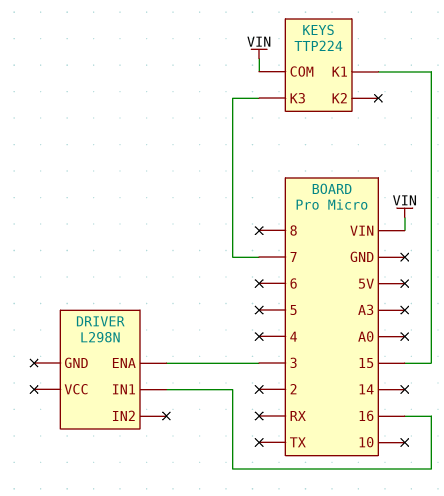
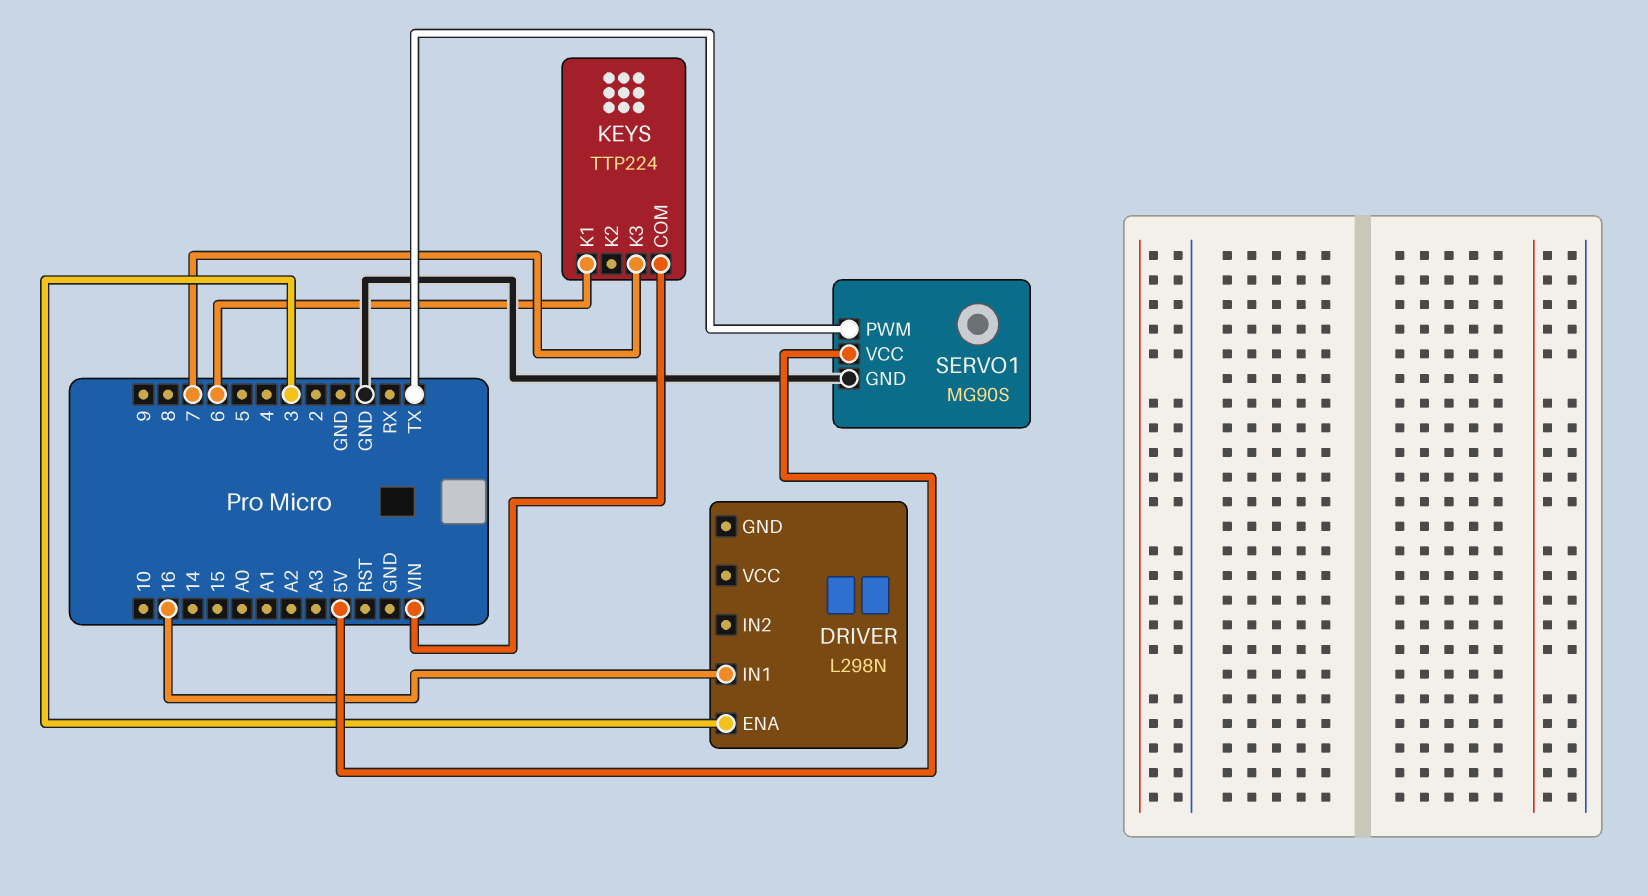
KEYS pin K1: 15 -> 6
SERVO1: none -> MG90S
SERVO1 pin GND: none -> GND
SERVO1 pin PWM: none -> TX
SERVO1 pin VCC: none -> 5V

